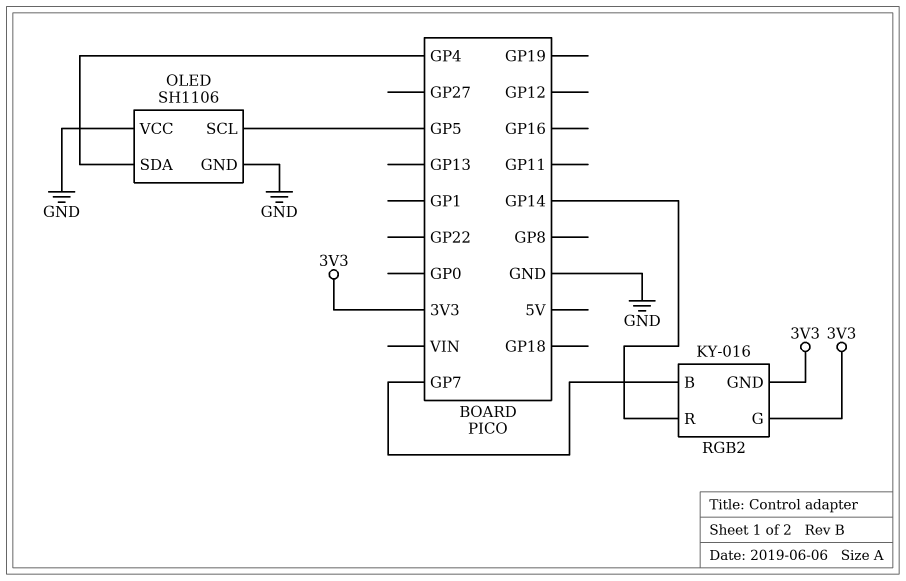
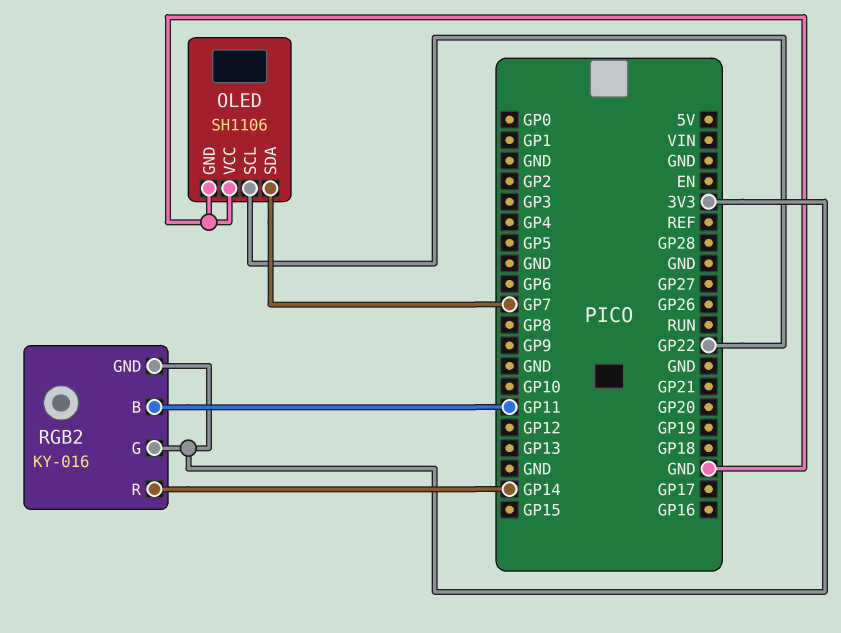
OLED pin SCL: GP5 -> GP22
OLED pin SDA: GP4 -> GP7
RGB2 pin B: GP7 -> GP11

